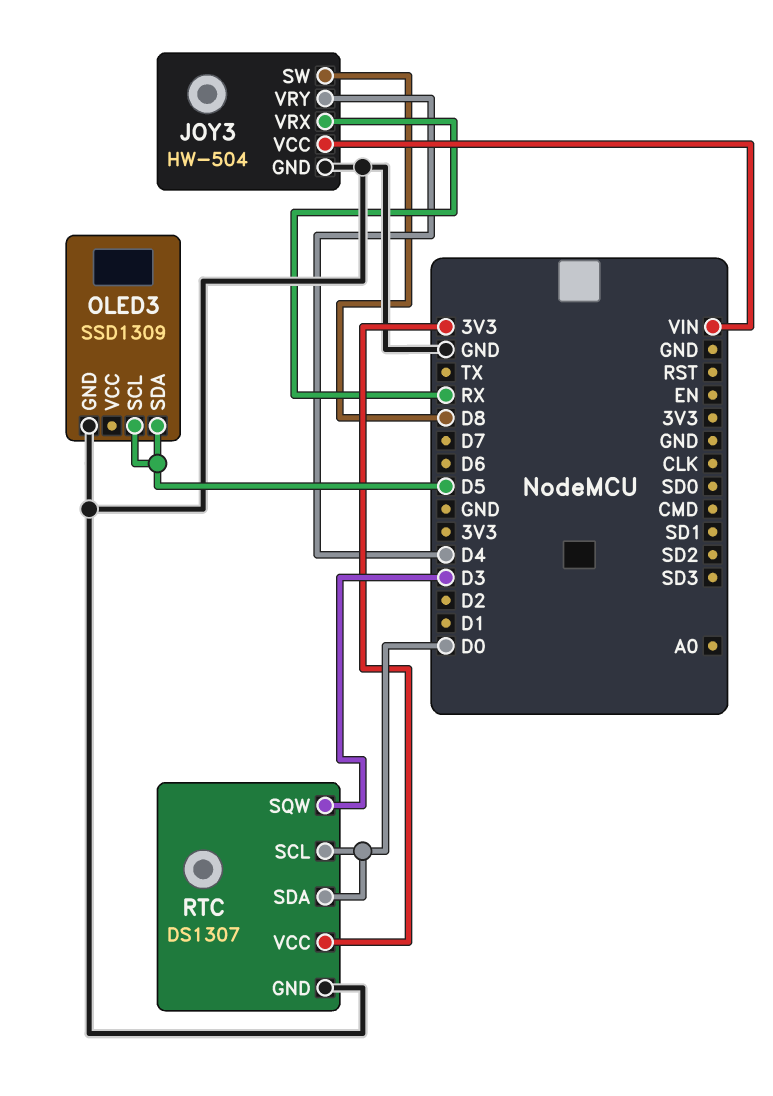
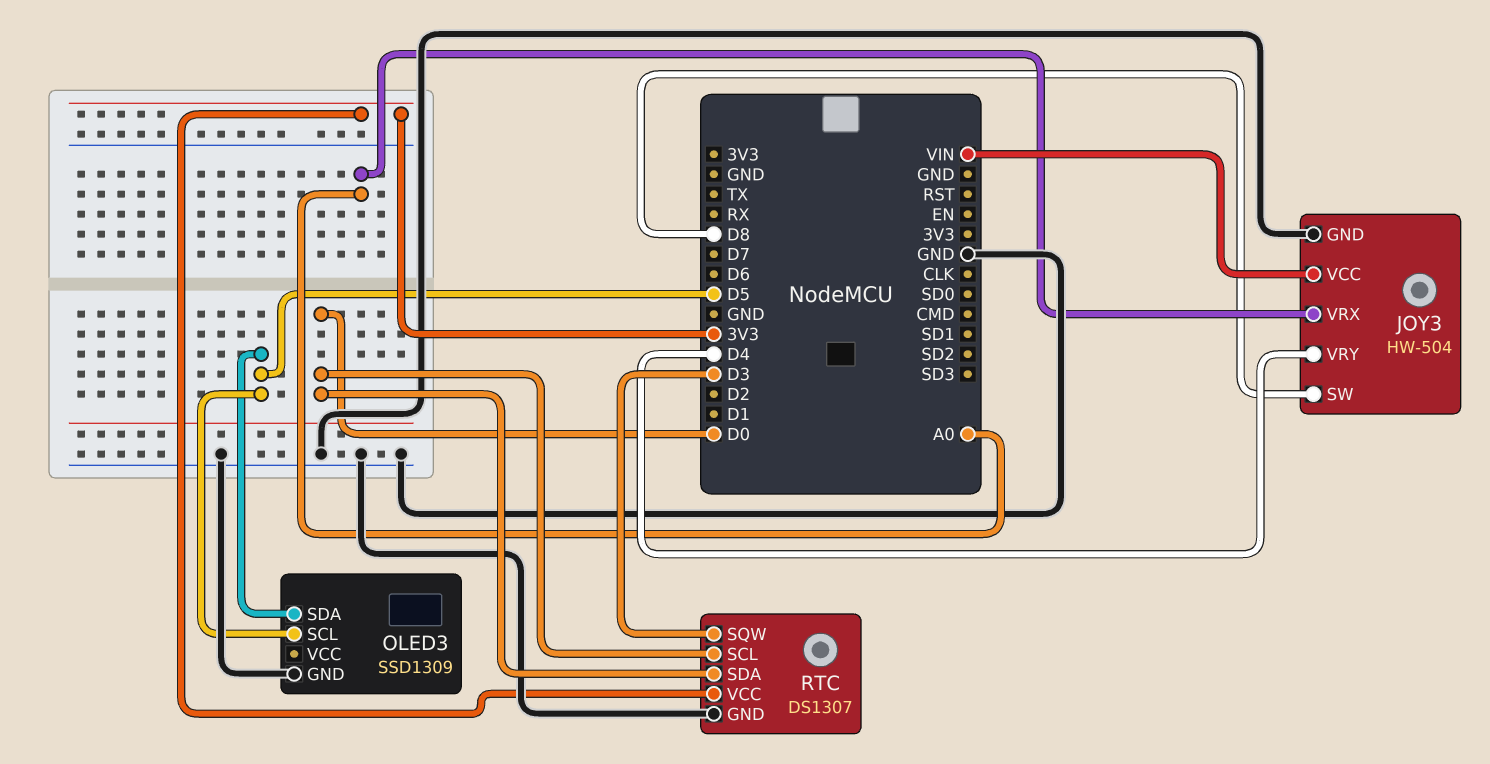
JOY3 pin VRX: RX -> A0

